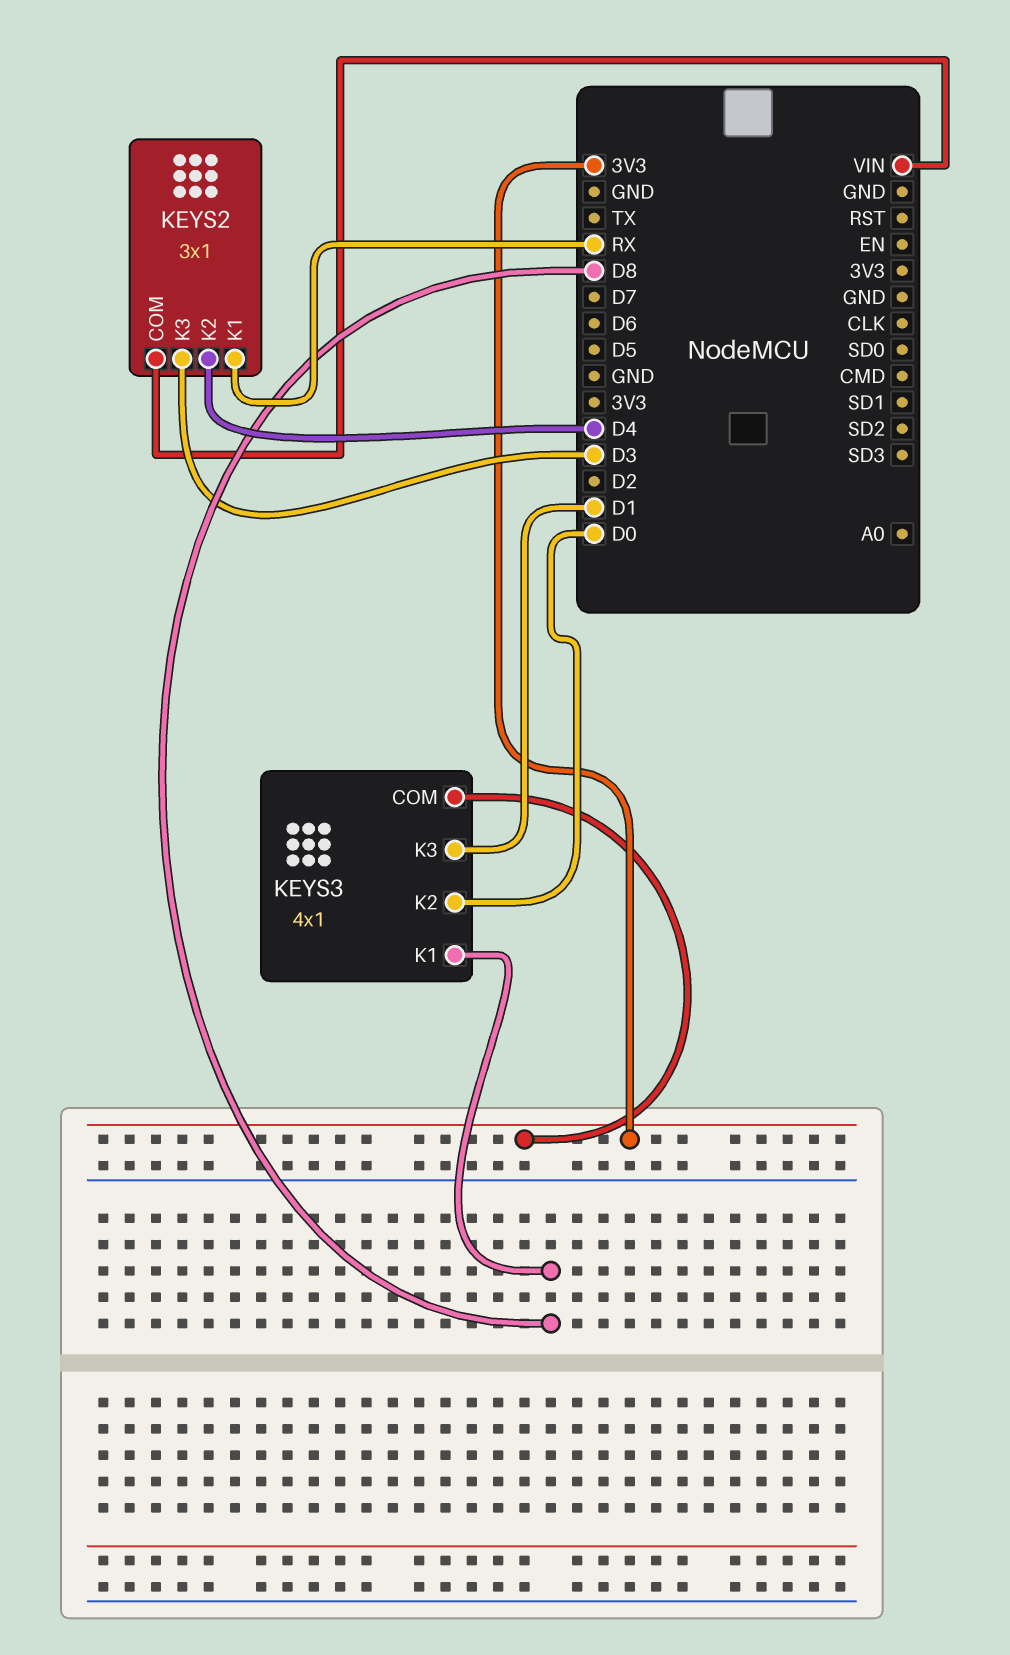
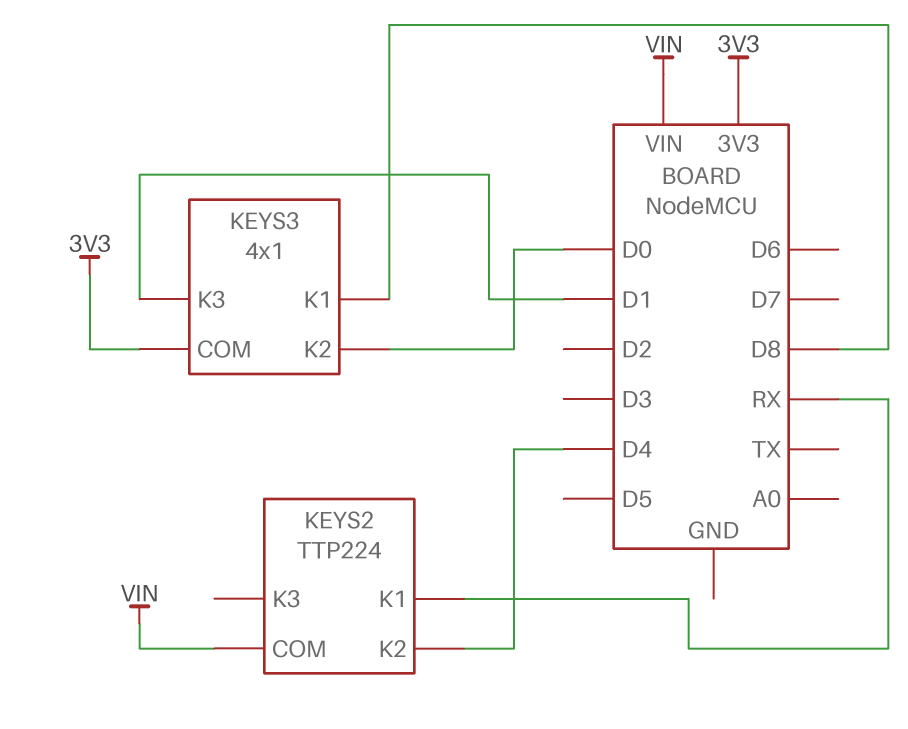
KEYS2: 3x1 -> TTP224
KEYS2 pin K3: D3 -> none

